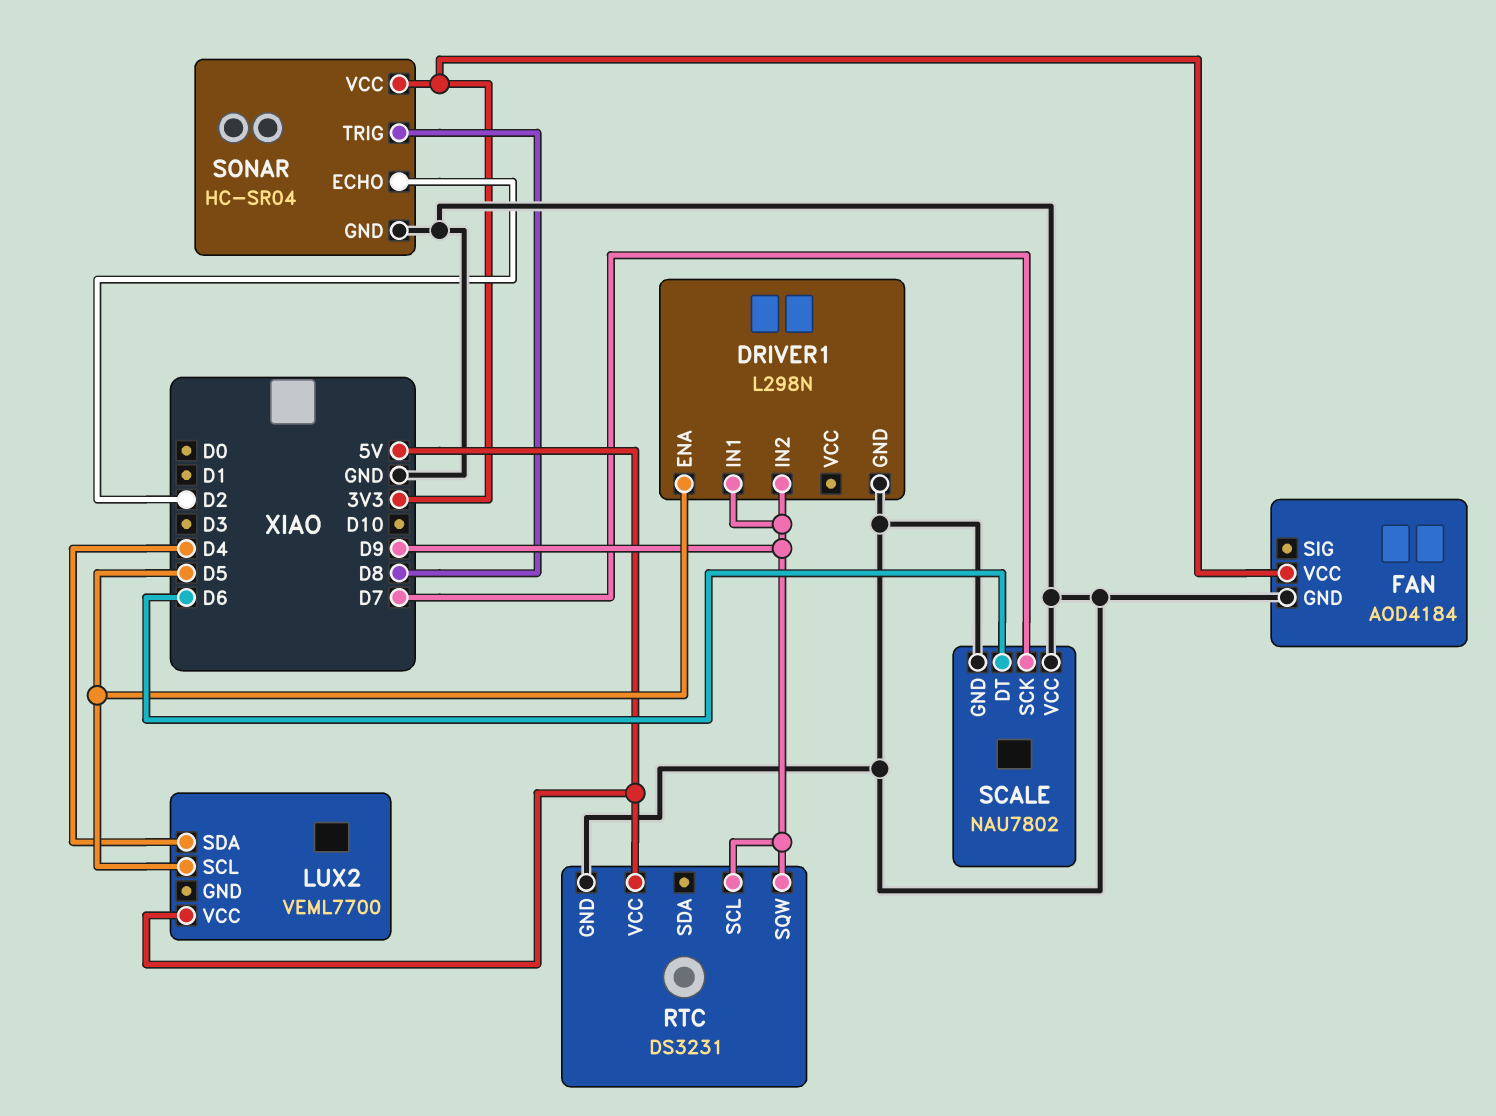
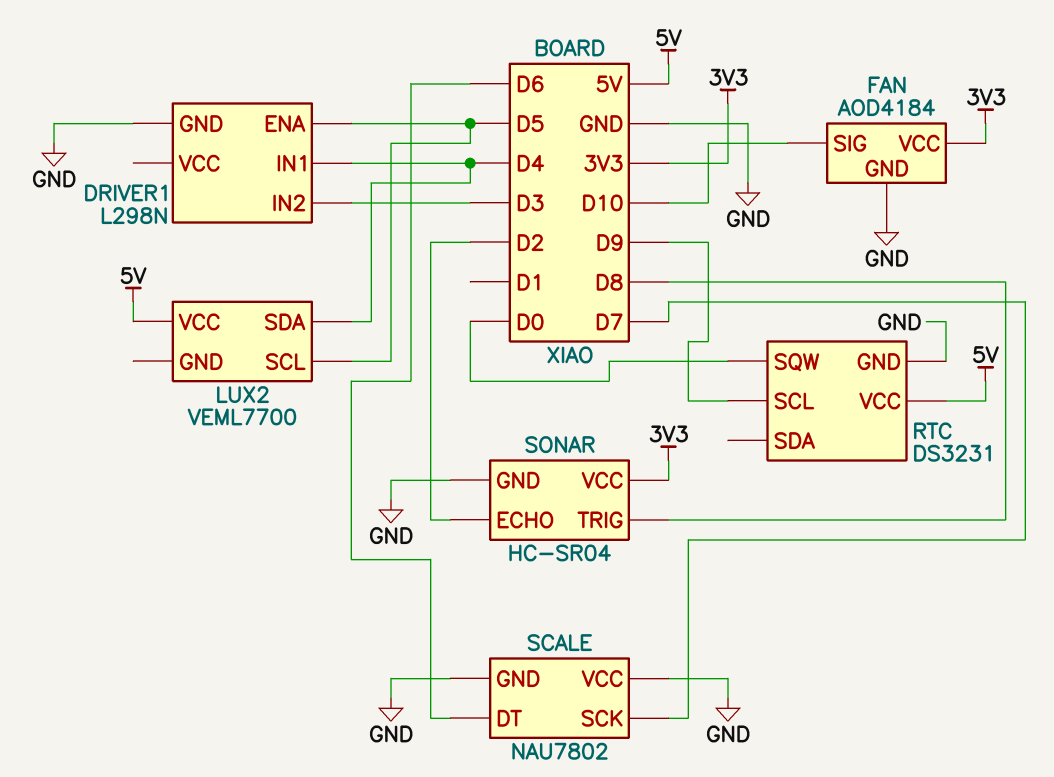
DRIVER1 pin IN1: D9 -> D4
DRIVER1 pin IN2: D9 -> D3
FAN pin SIG: none -> D10
RTC pin SQW: D9 -> D0

